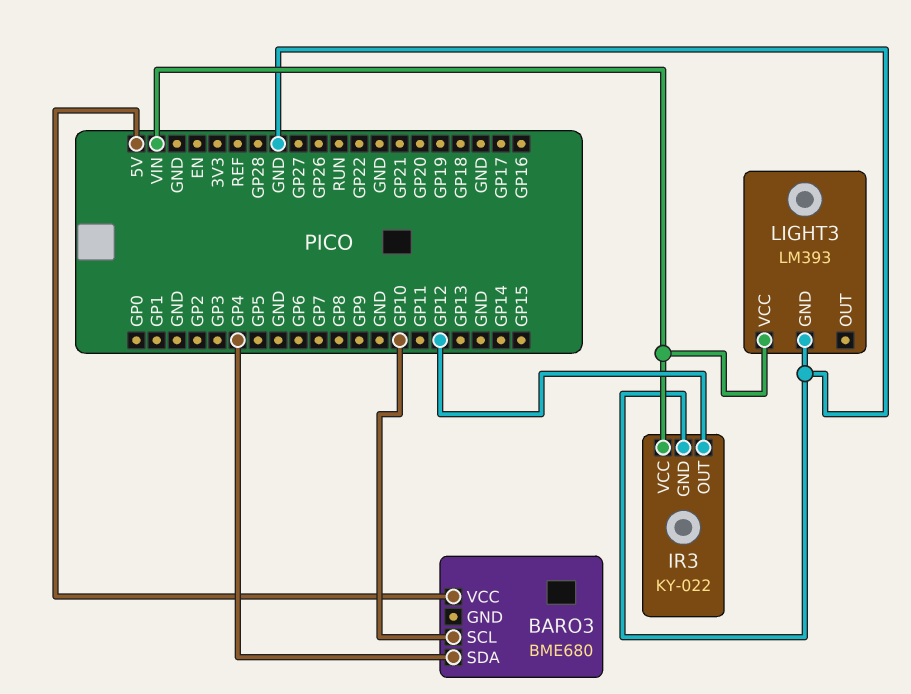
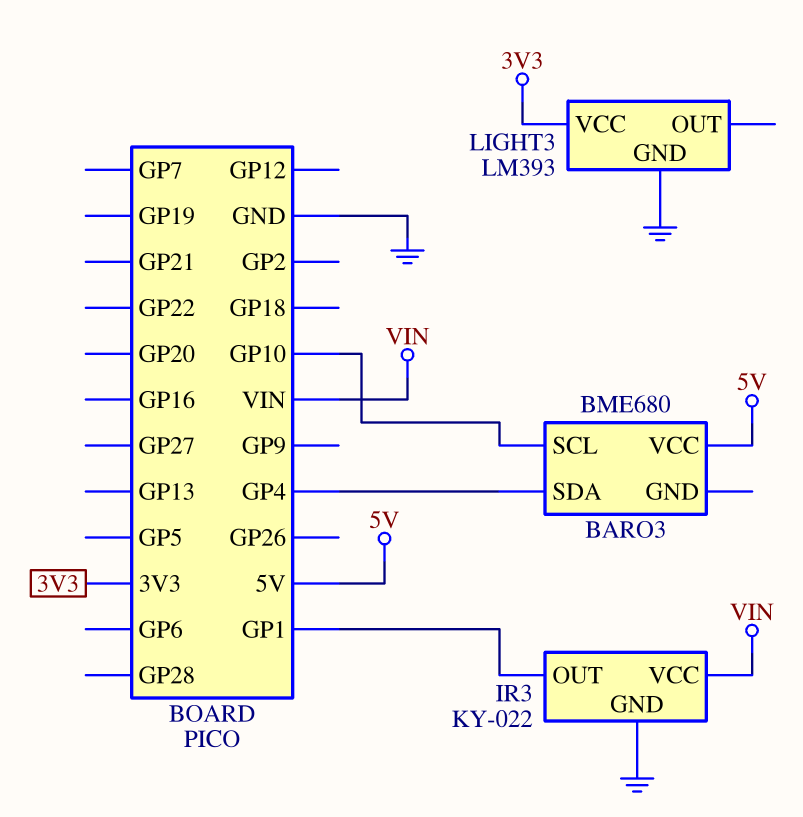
IR3 pin OUT: GP12 -> GP1
LIGHT3 pin VCC: VIN -> 3V3

